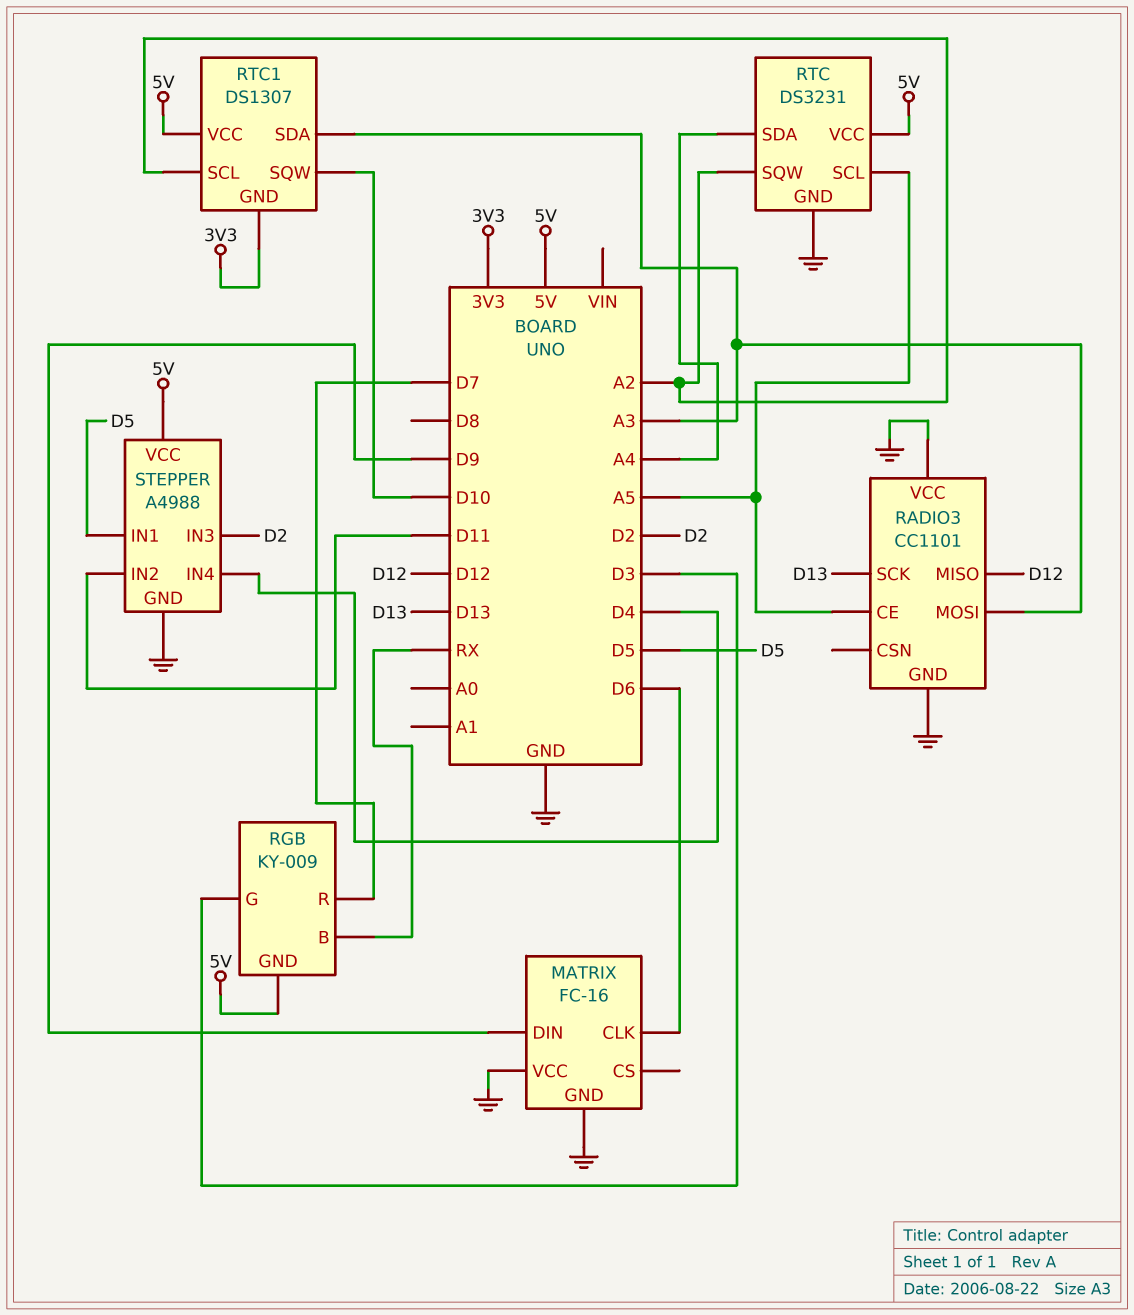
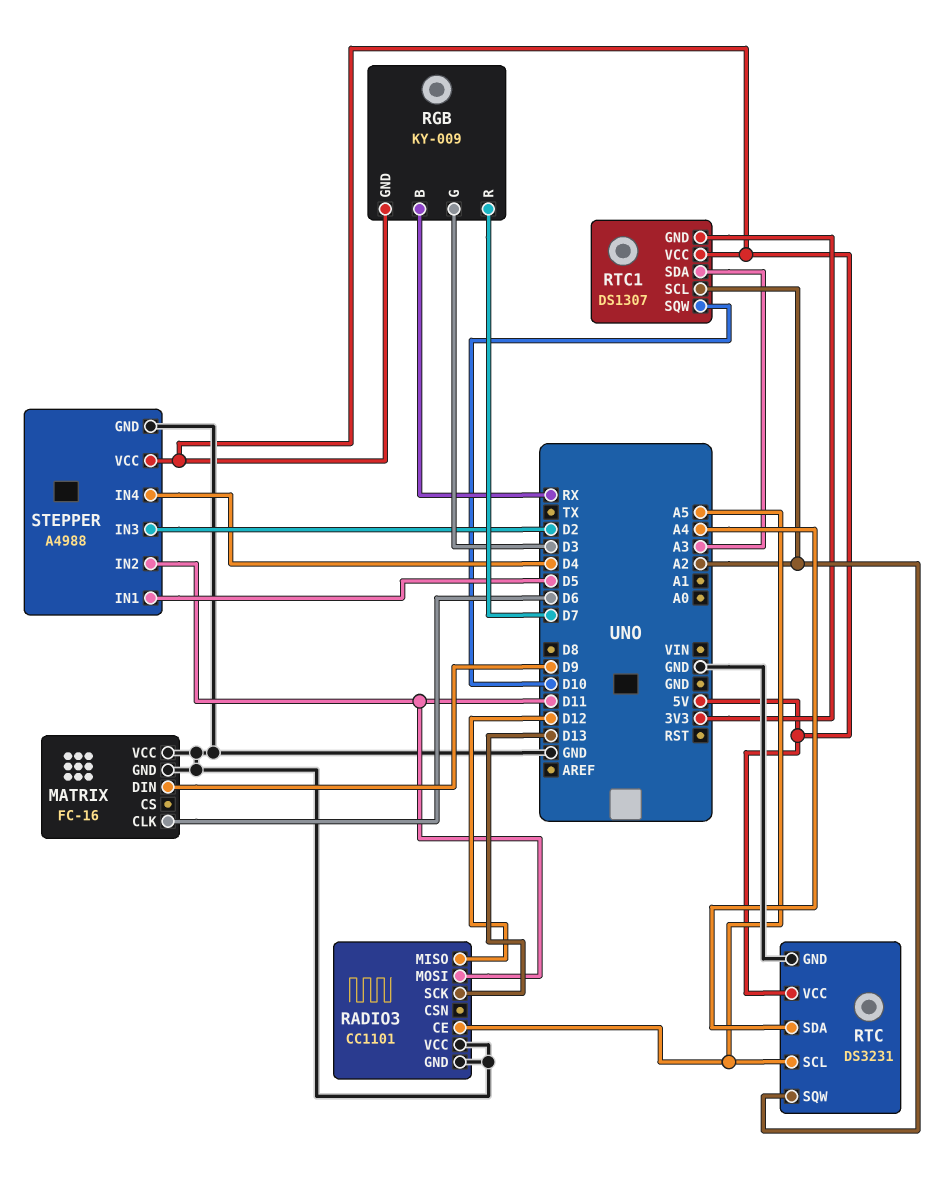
RADIO3 pin MOSI: A3 -> D11

